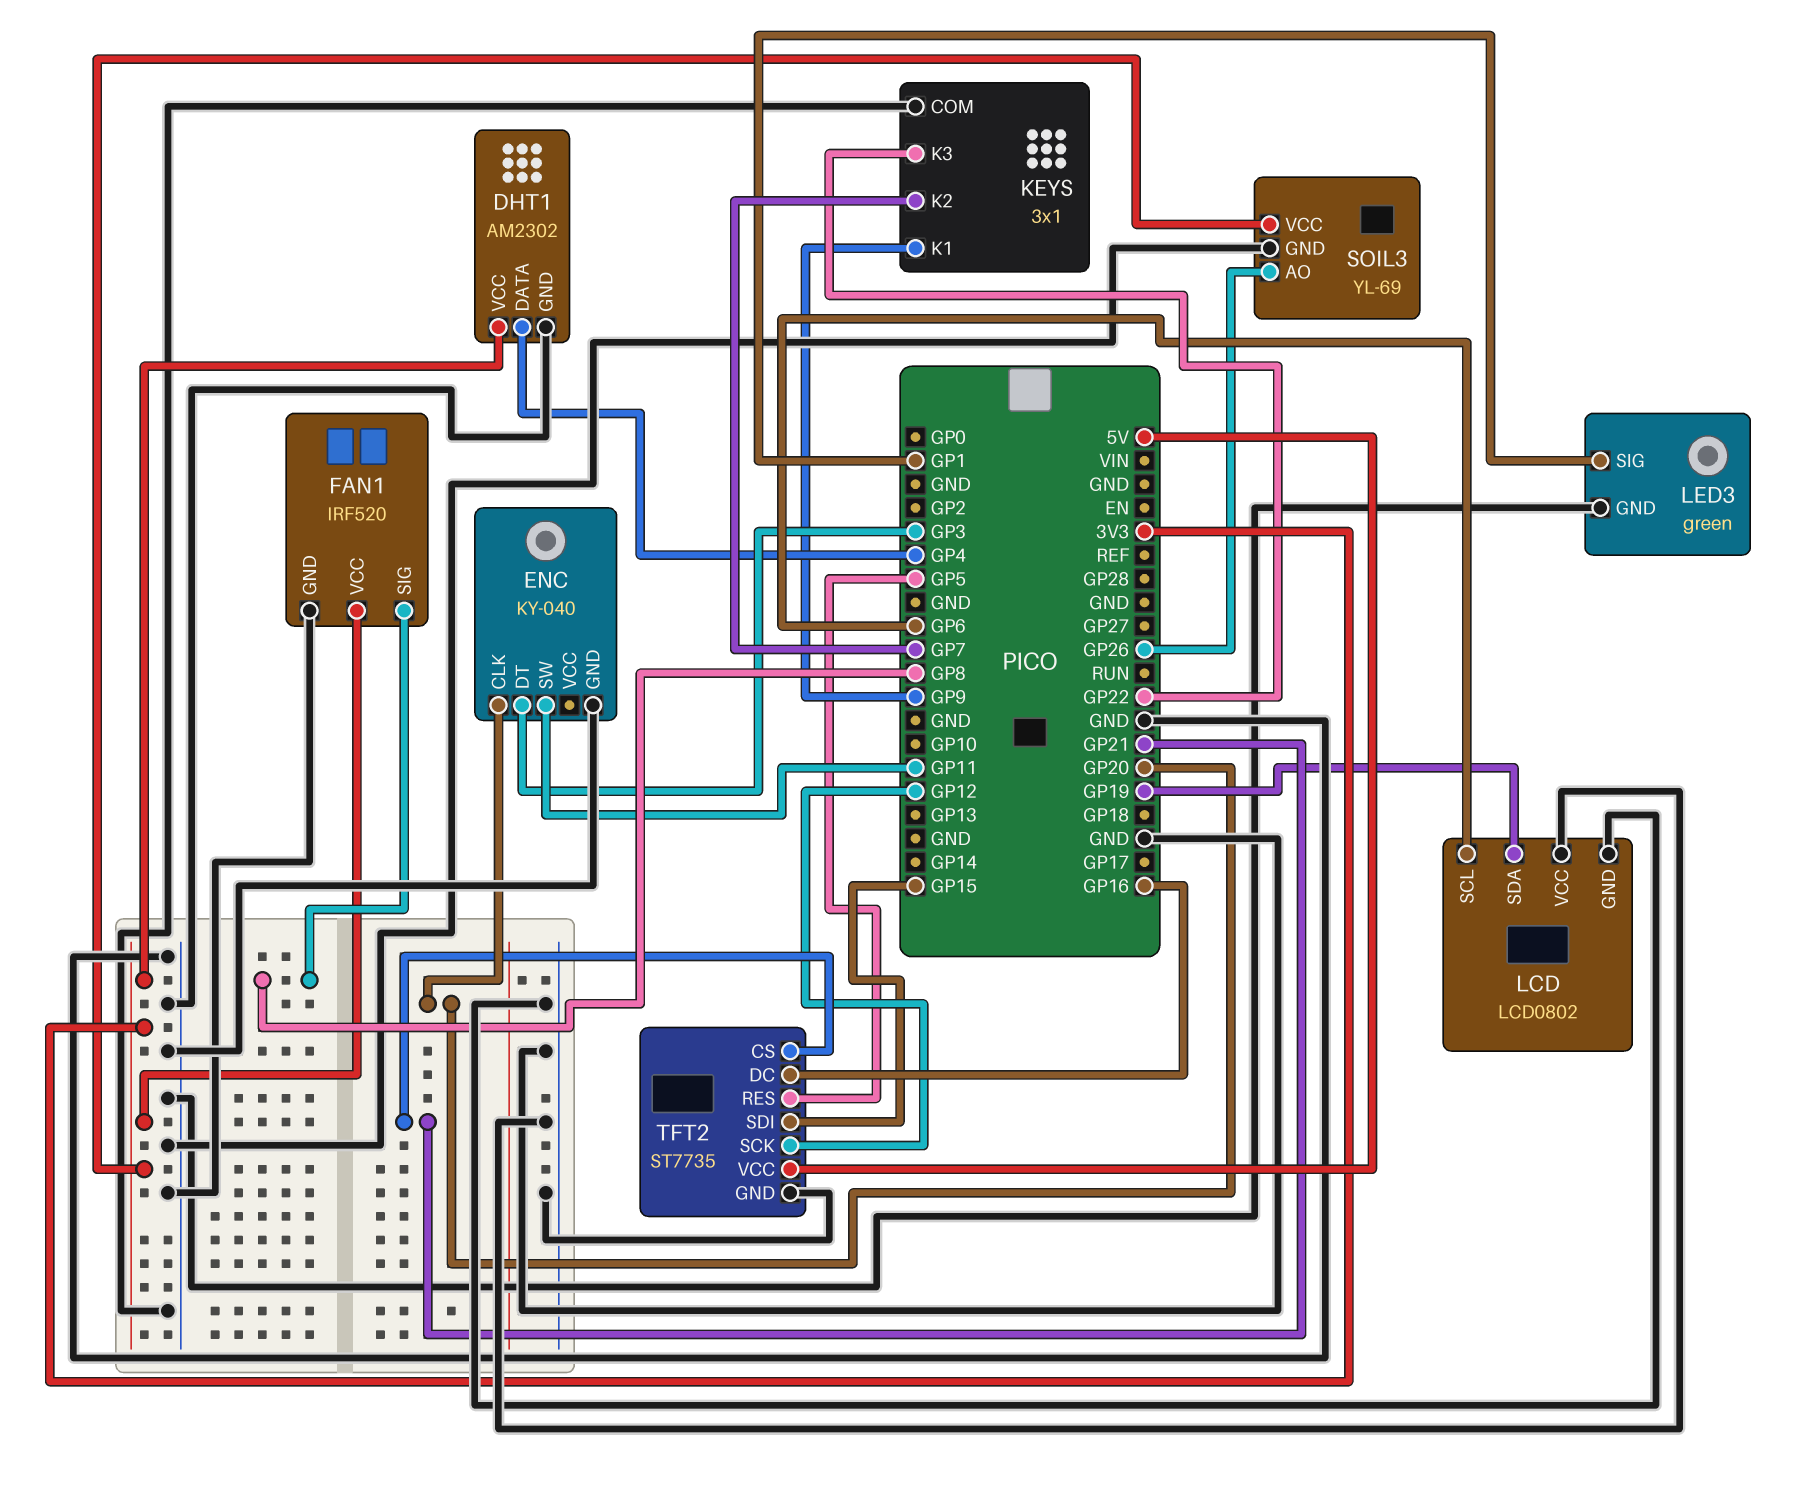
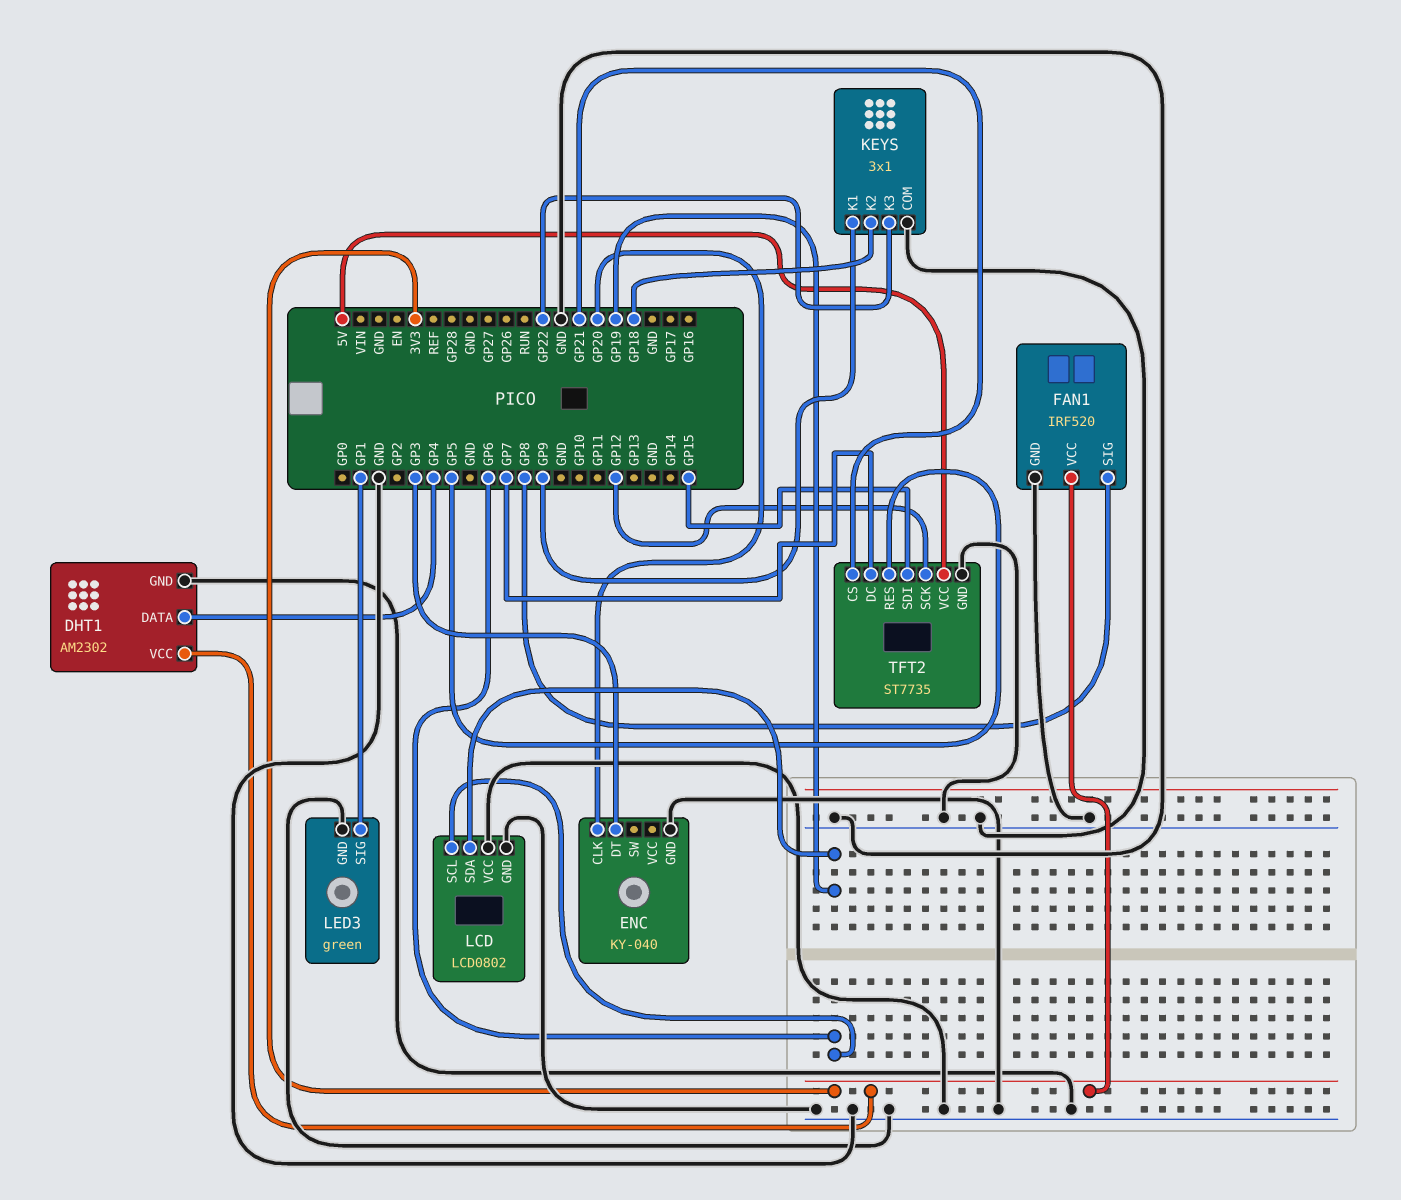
ENC pin SW: GP11 -> none
KEYS pin K2: GP7 -> GP18
SOIL3: YL-69 -> none
SOIL3 pin AO: GP26 -> none
SOIL3 pin GND: GND -> none
SOIL3 pin VCC: 3V3 -> none
TFT2 pin DC: GP16 -> GP7

